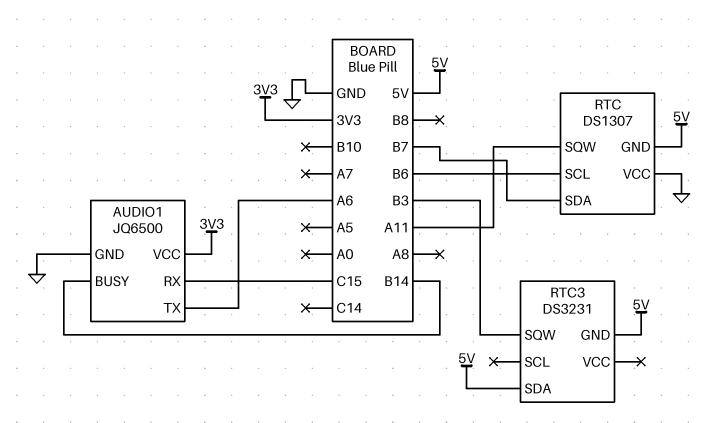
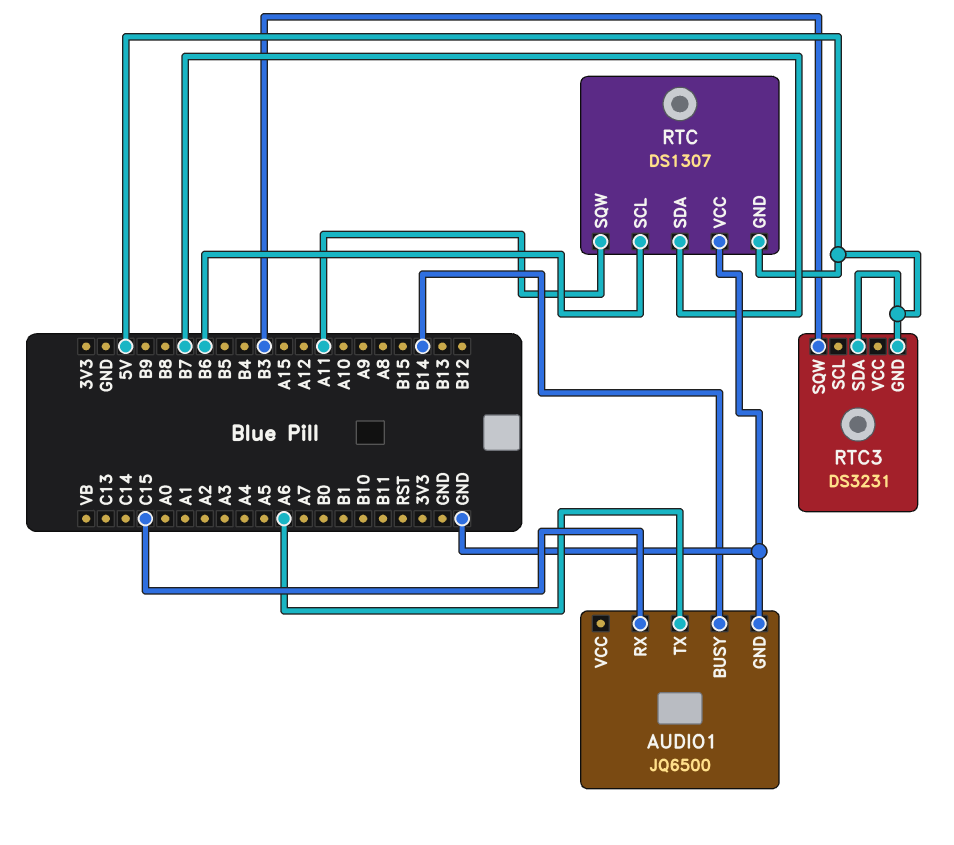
AUDIO1 pin VCC: 3V3 -> none

